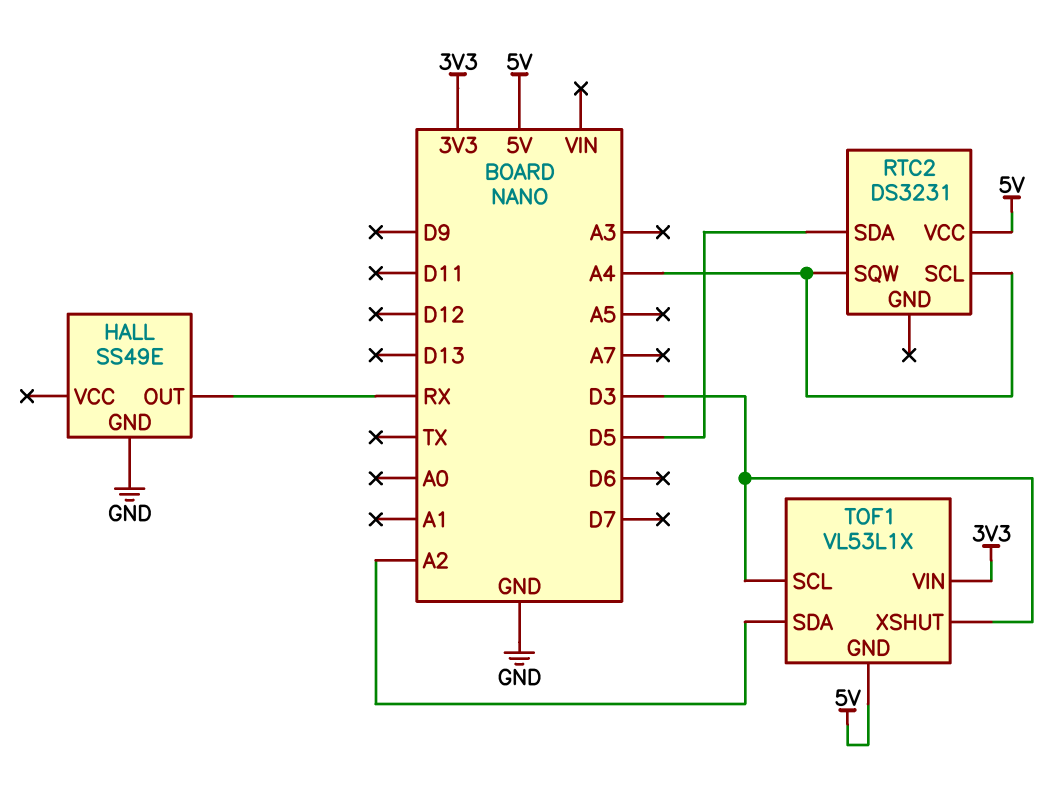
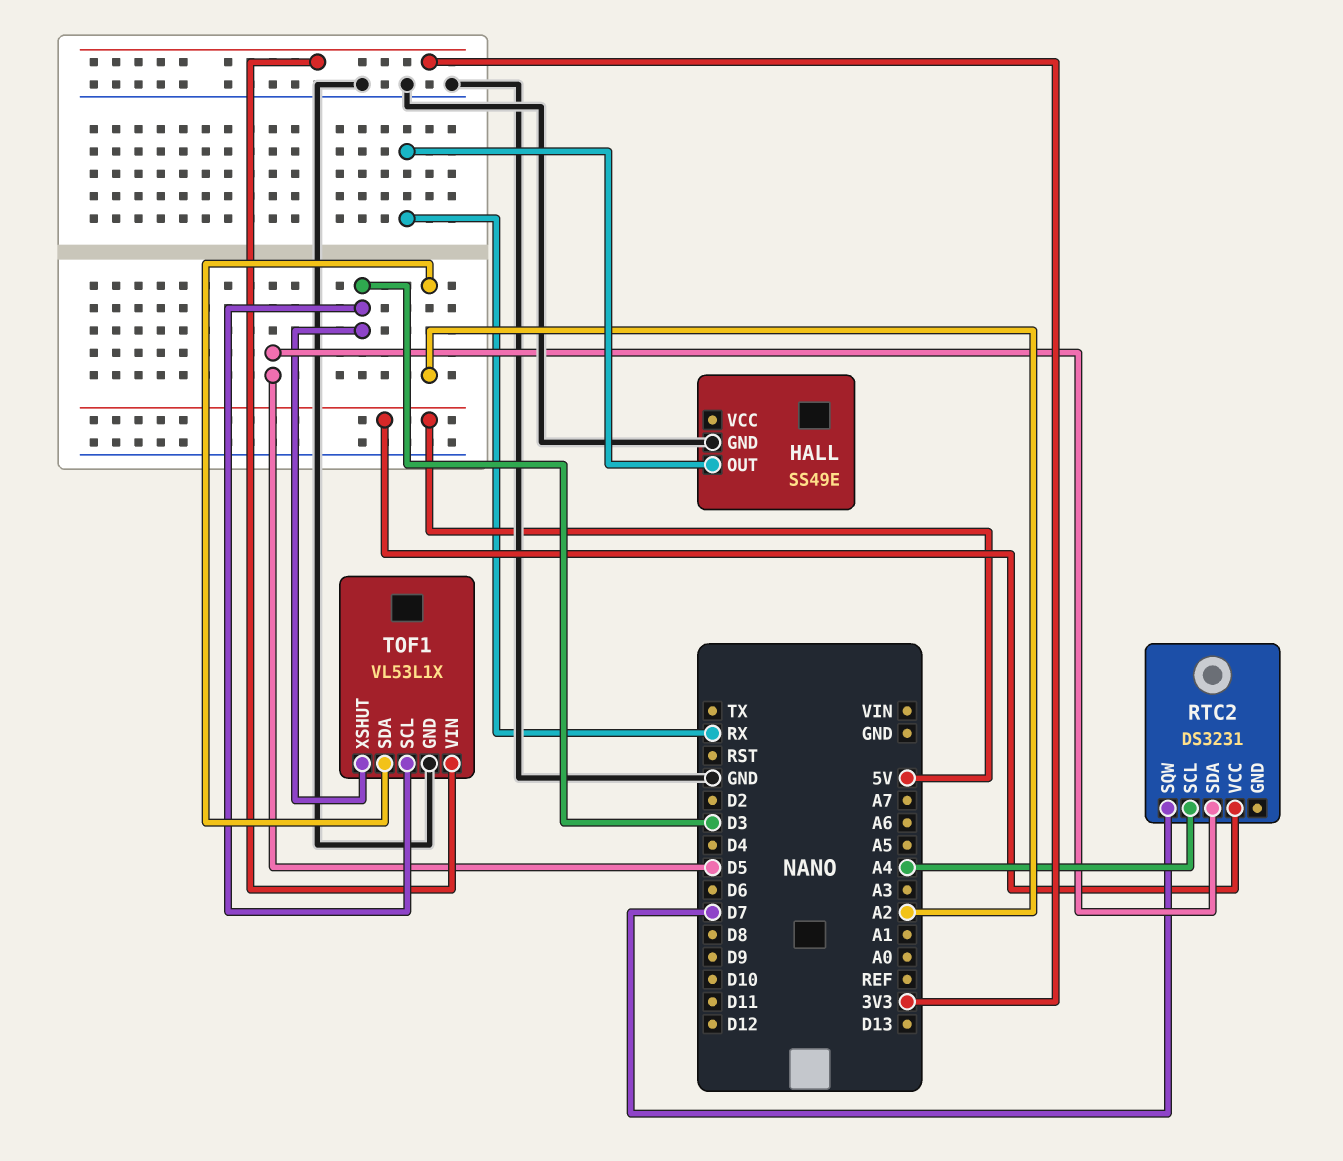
RTC2 pin SQW: A4 -> D7
TOF1 pin GND: 5V -> GND

